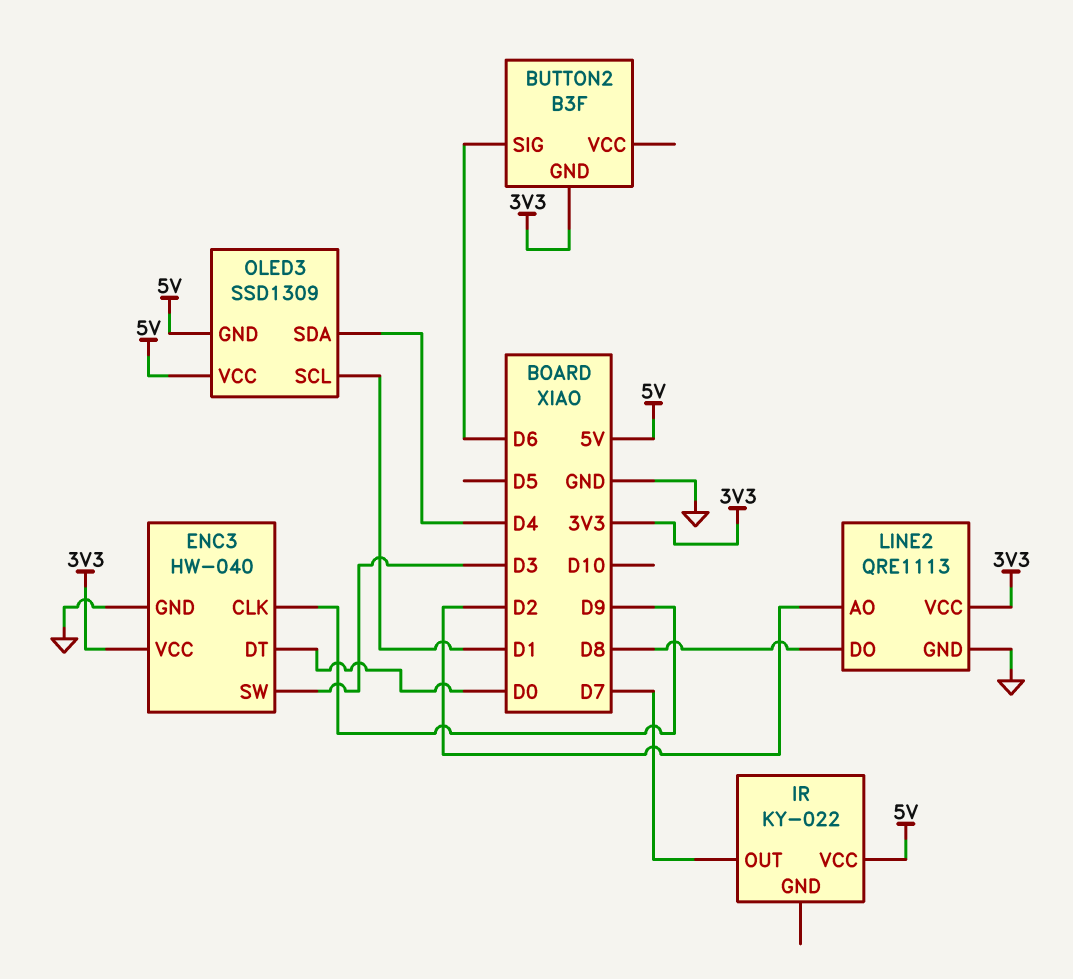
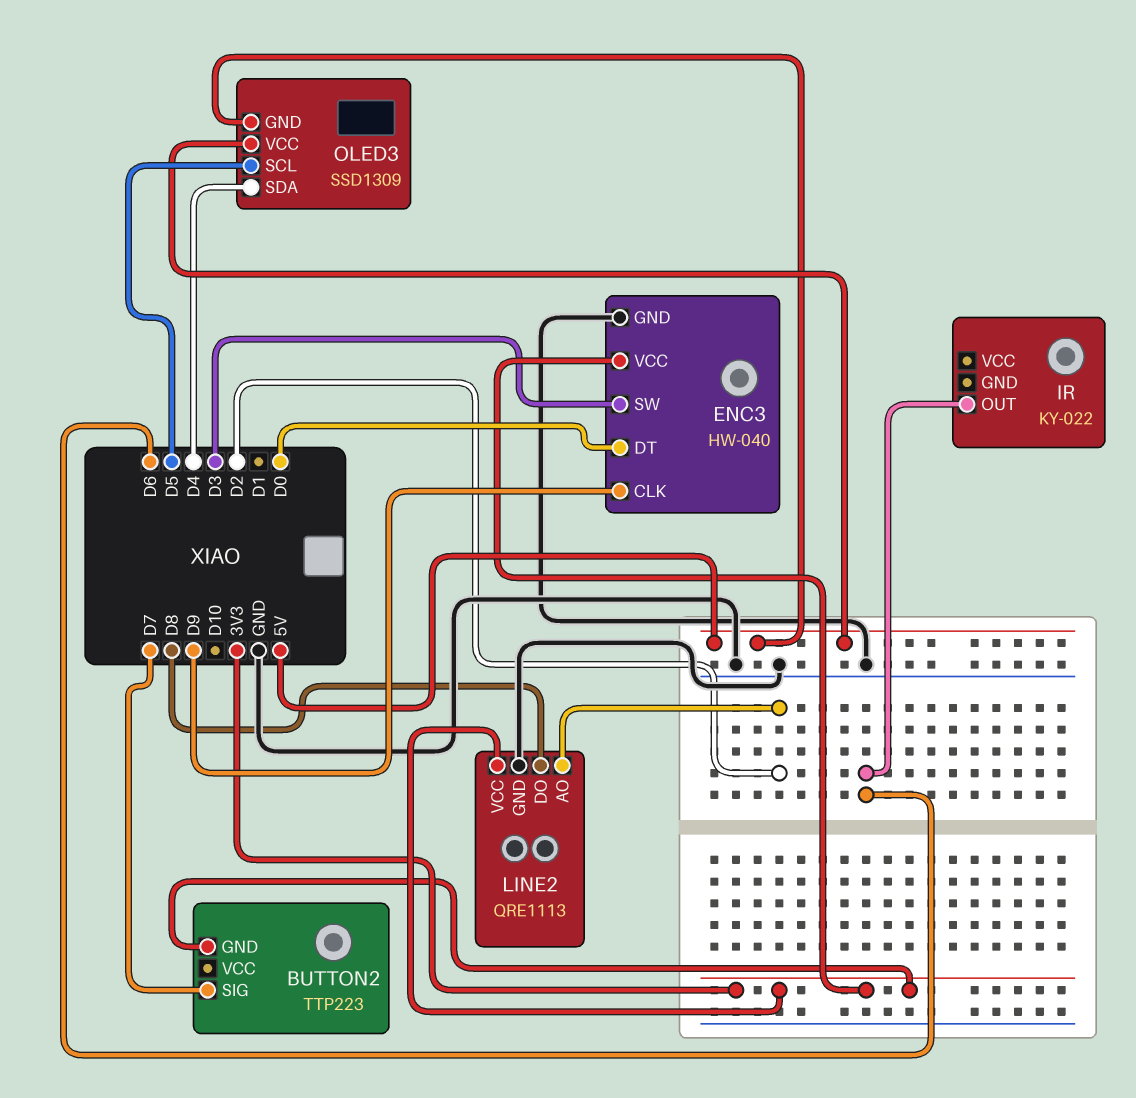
BUTTON2: B3F -> TTP223
BUTTON2 pin SIG: D6 -> D7
IR pin OUT: D7 -> D6
IR pin VCC: 5V -> none
OLED3 pin SCL: D1 -> D5

